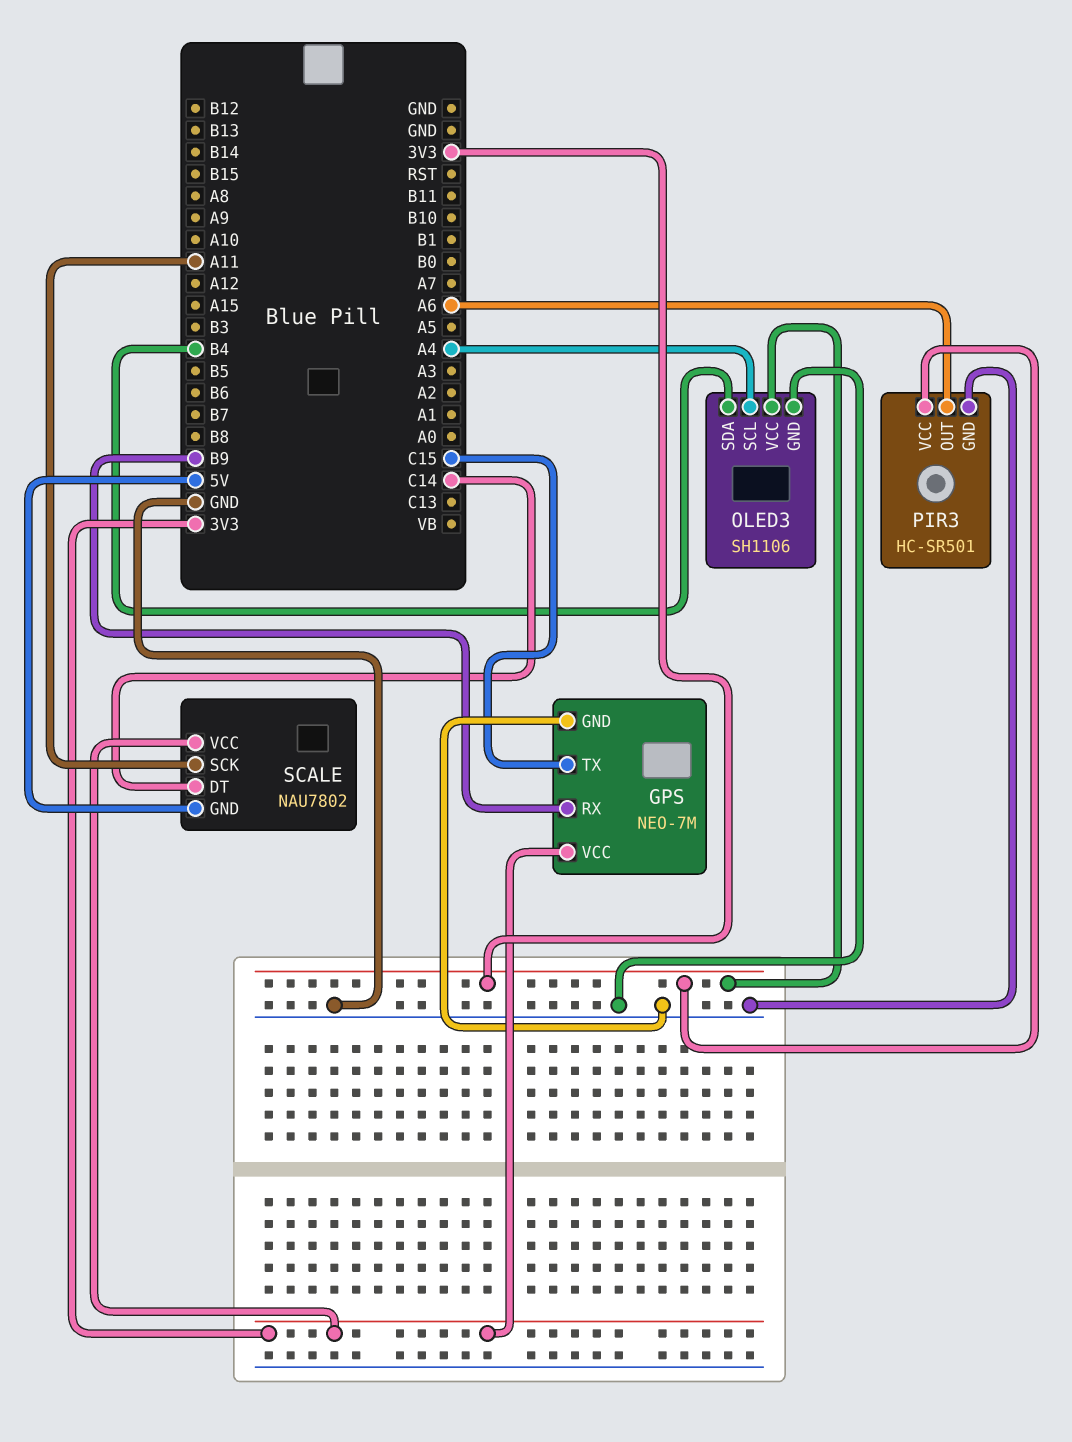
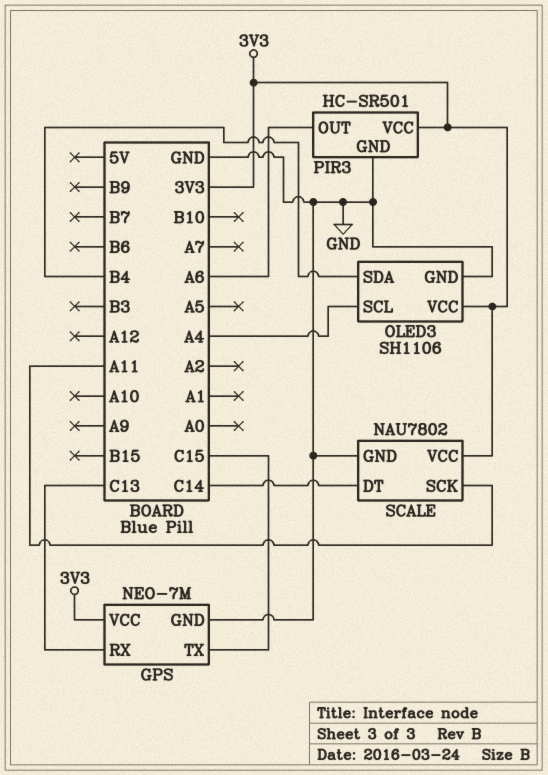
GPS pin RX: B9 -> C13
SCALE pin GND: 5V -> GND

